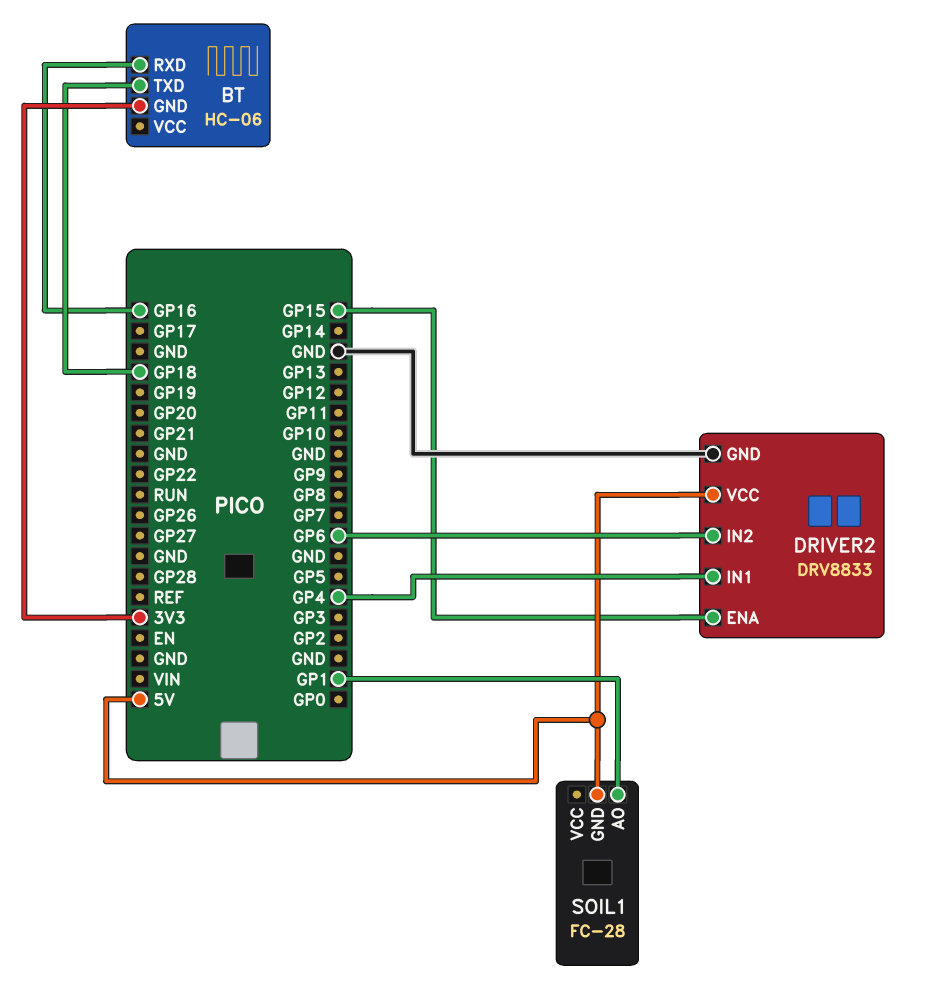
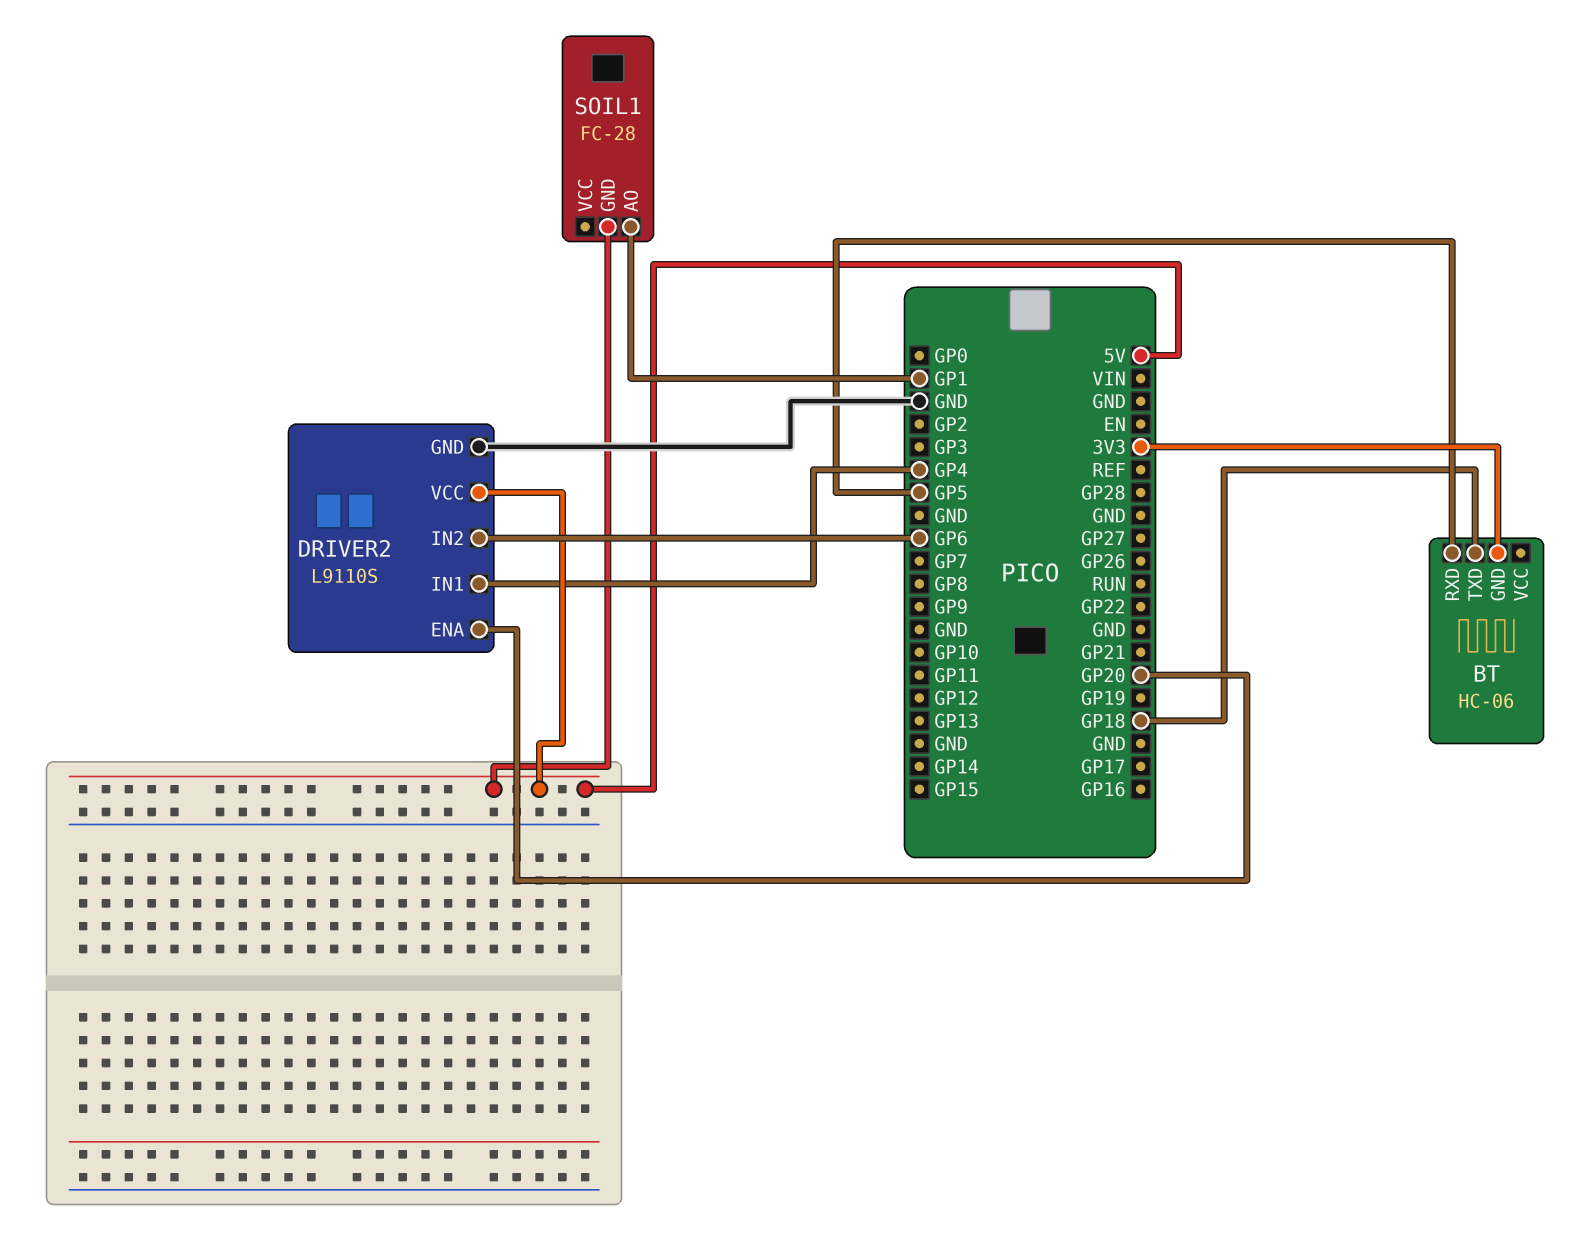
BT pin RXD: GP16 -> GP5
DRIVER2: DRV8833 -> L9110S
DRIVER2 pin ENA: GP15 -> GP20

